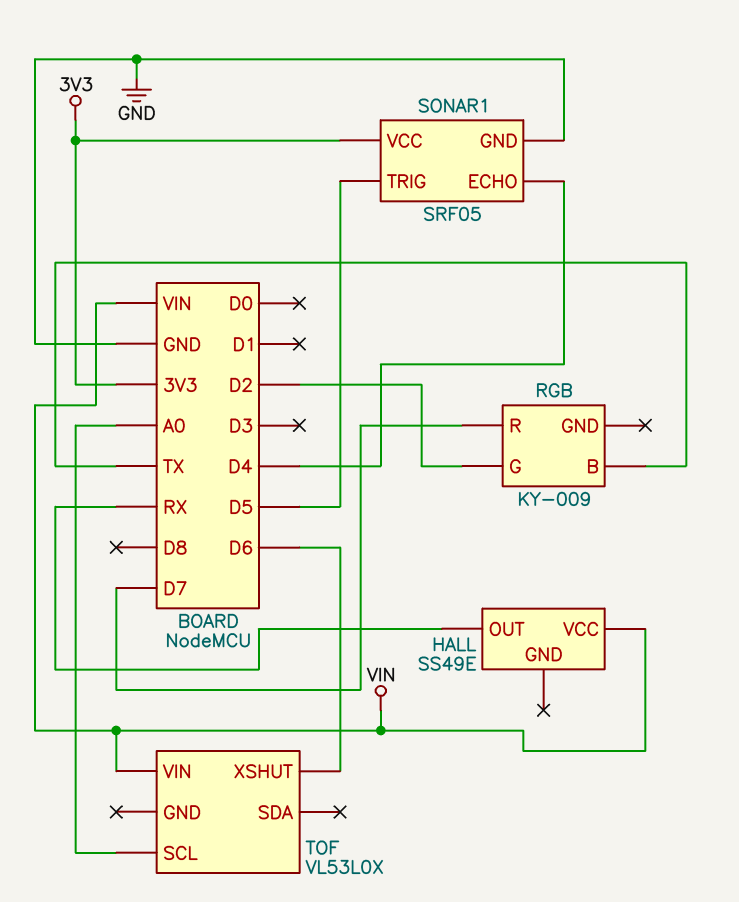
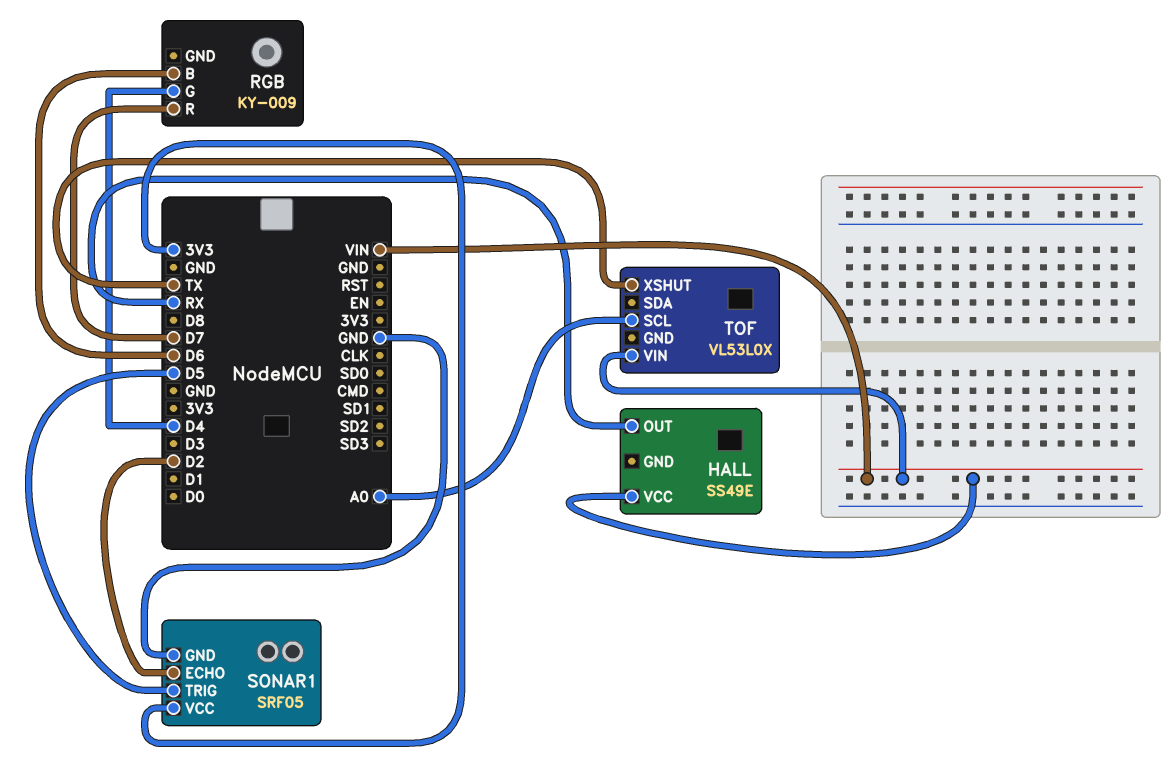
RGB pin B: TX -> D6
RGB pin G: D2 -> D4
SONAR1 pin ECHO: D4 -> D2
TOF pin XSHUT: D6 -> TX

